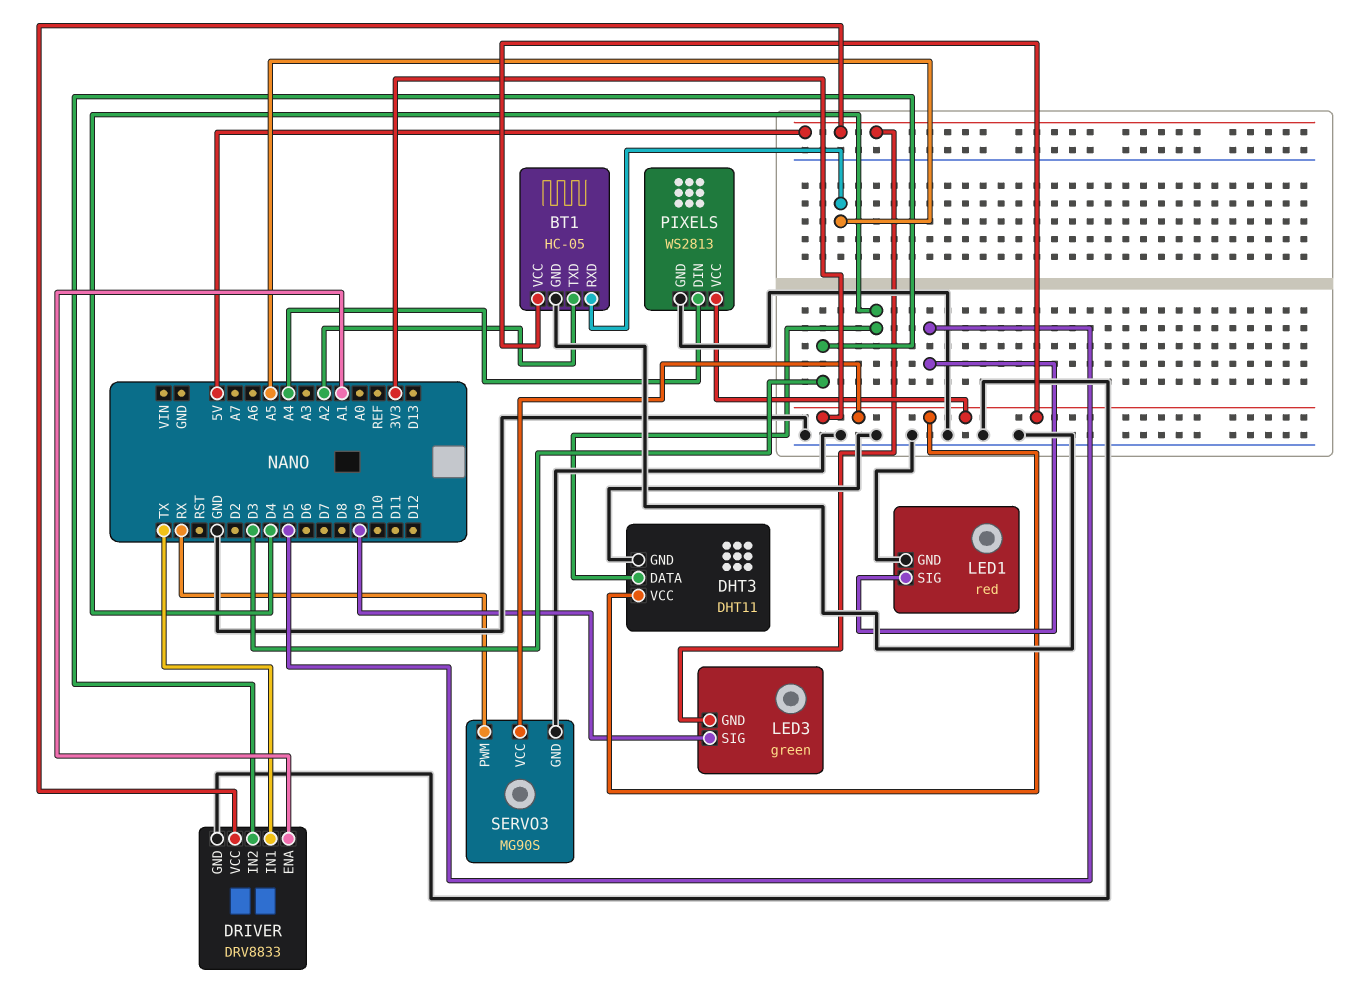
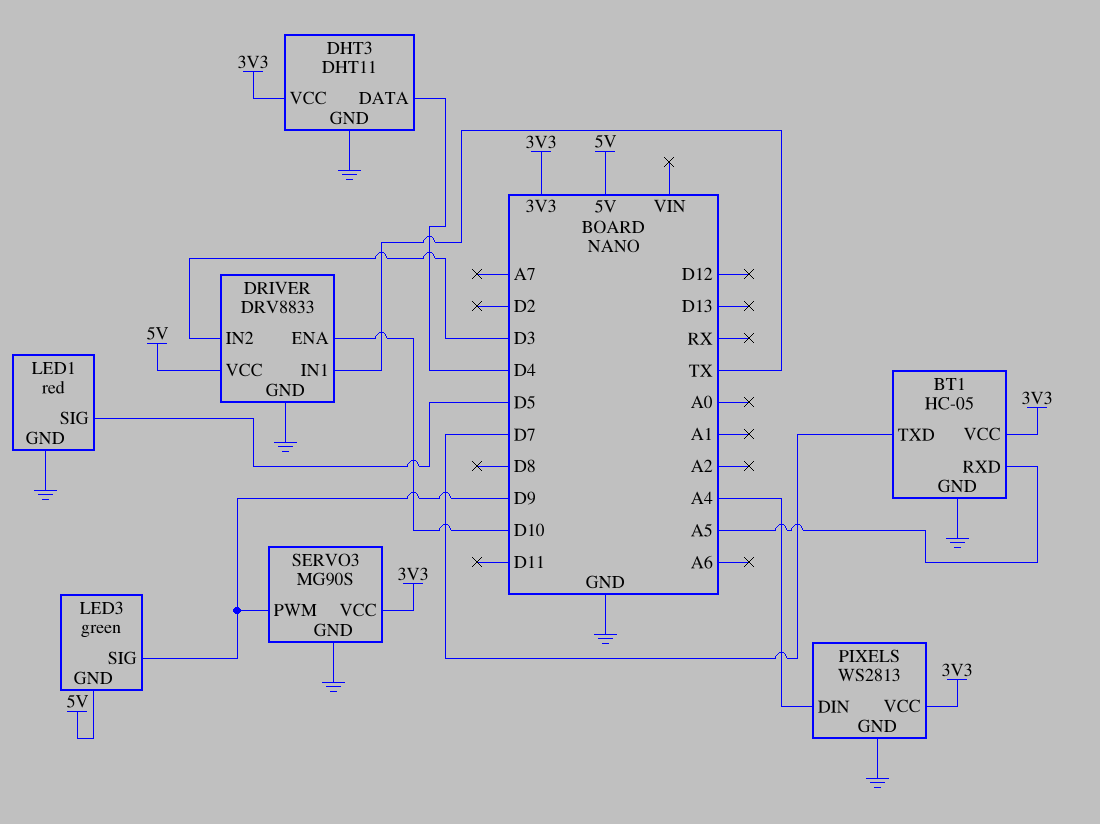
BT1 pin TXD: A2 -> D7
DRIVER pin ENA: A1 -> D10
SERVO3 pin PWM: RX -> D9

